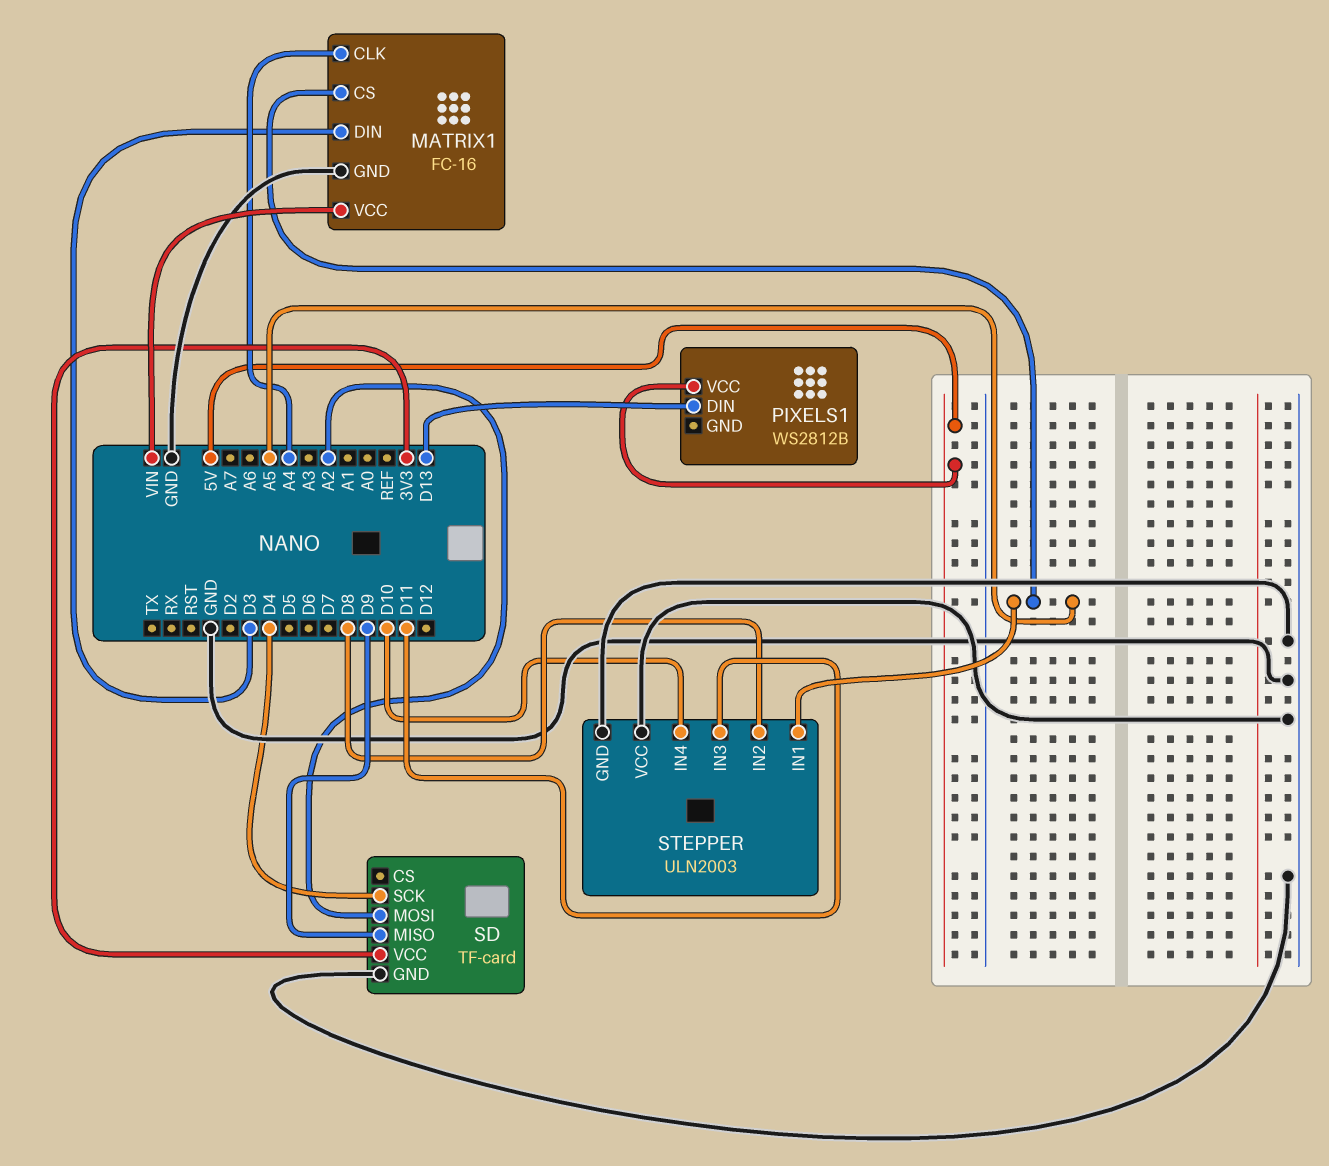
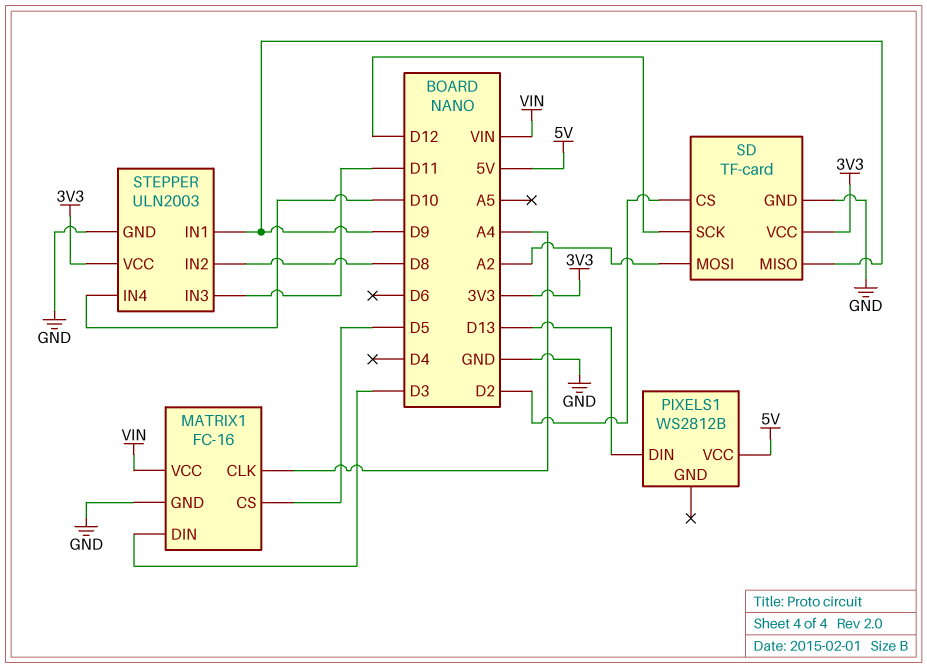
MATRIX1 pin CS: A5 -> D5
SD pin CS: none -> D2
SD pin SCK: D4 -> D12
STEPPER pin IN1: A5 -> D9
STEPPER pin VCC: GND -> 3V3

